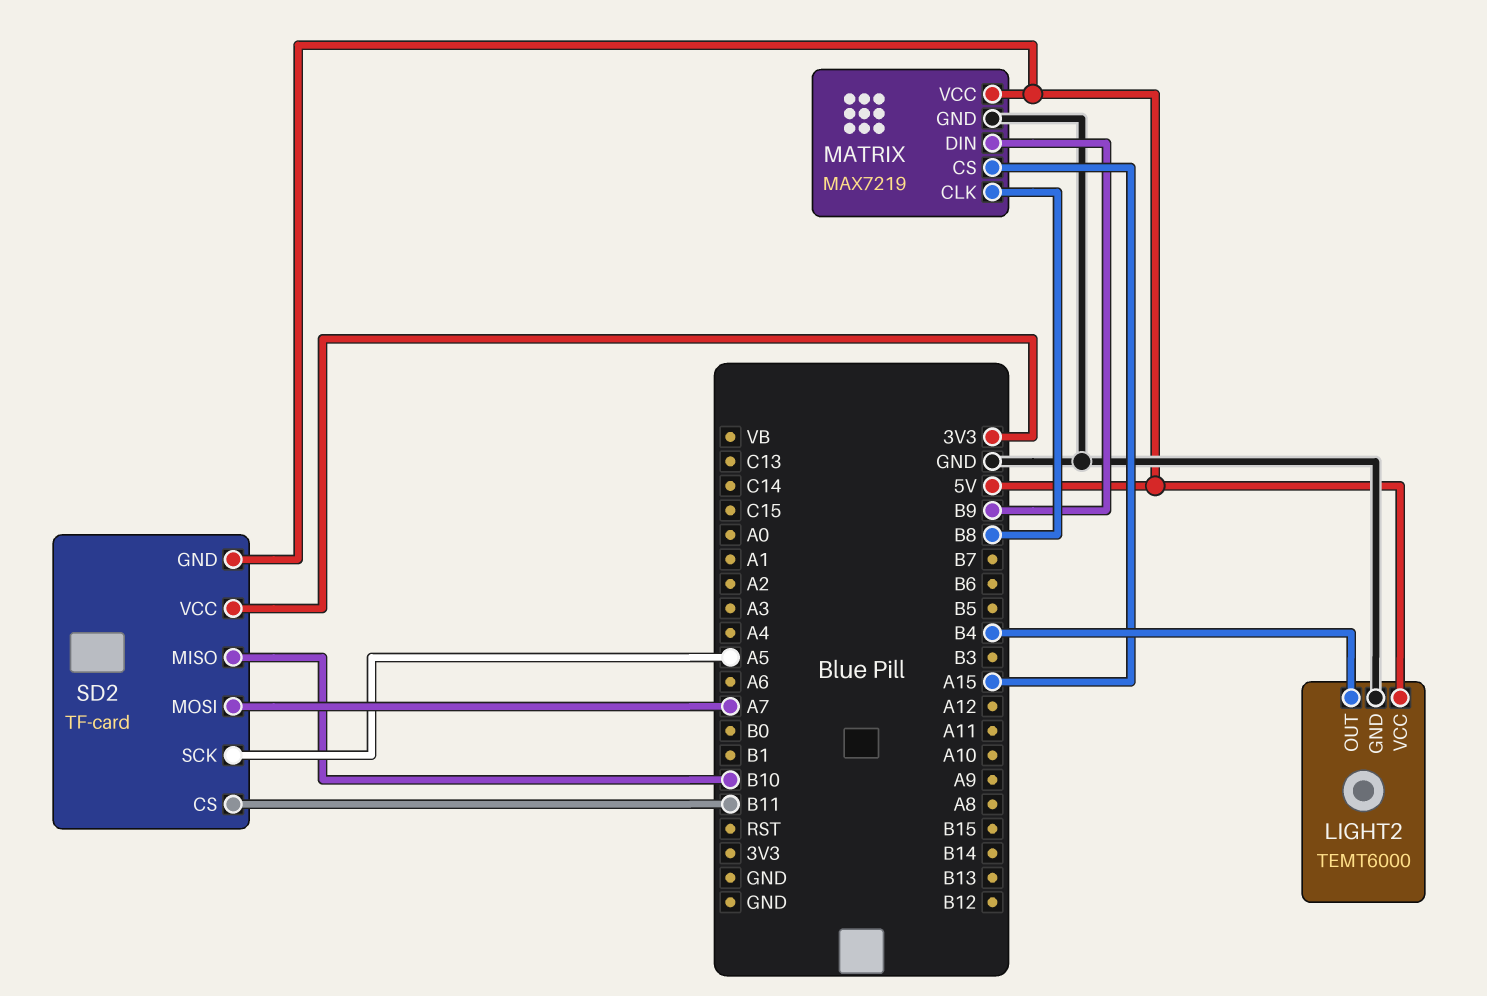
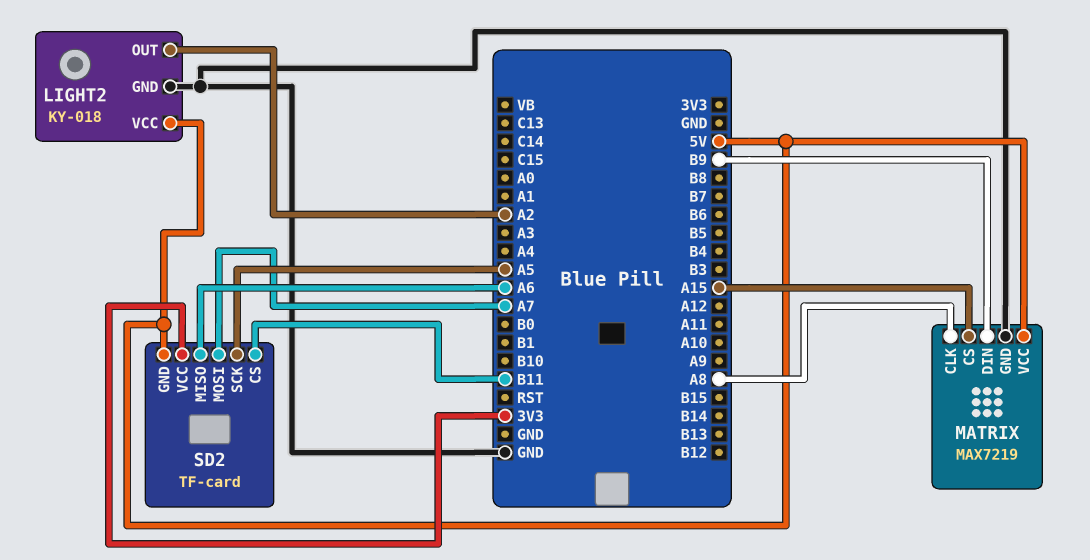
LIGHT2: TEMT6000 -> KY-018
LIGHT2 pin OUT: B4 -> A2
MATRIX pin CLK: B8 -> A8
SD2 pin MISO: B10 -> A6

